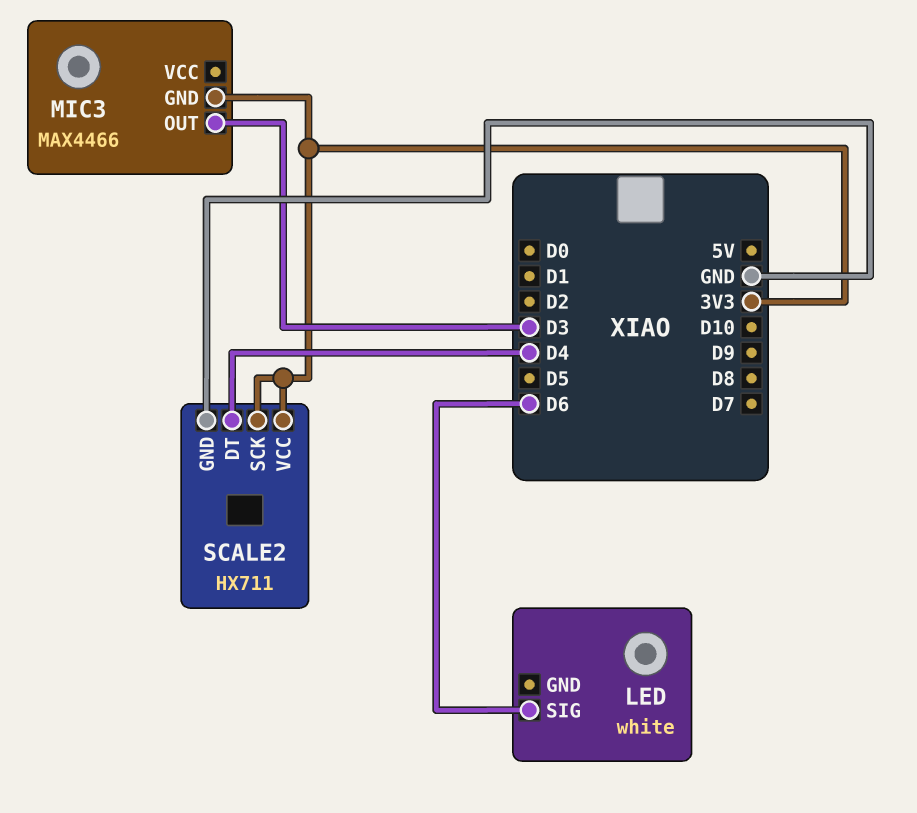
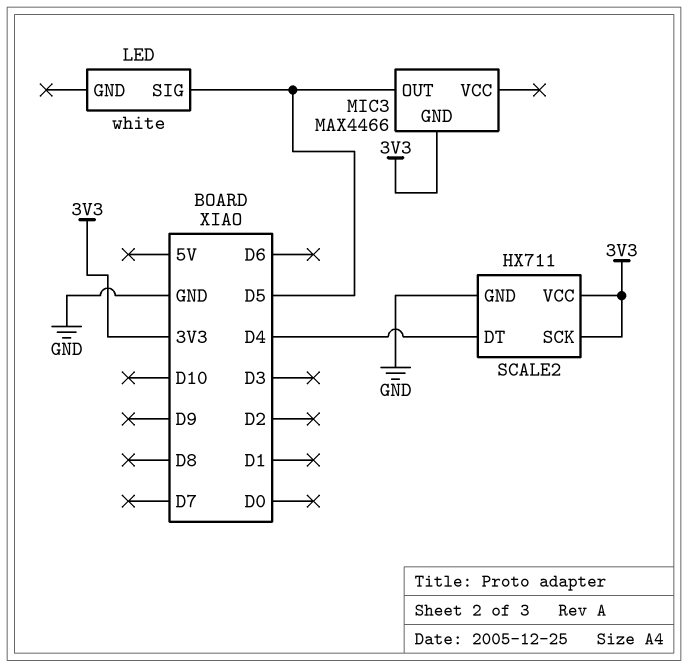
LED pin SIG: D6 -> D5
MIC3 pin OUT: D3 -> D5

